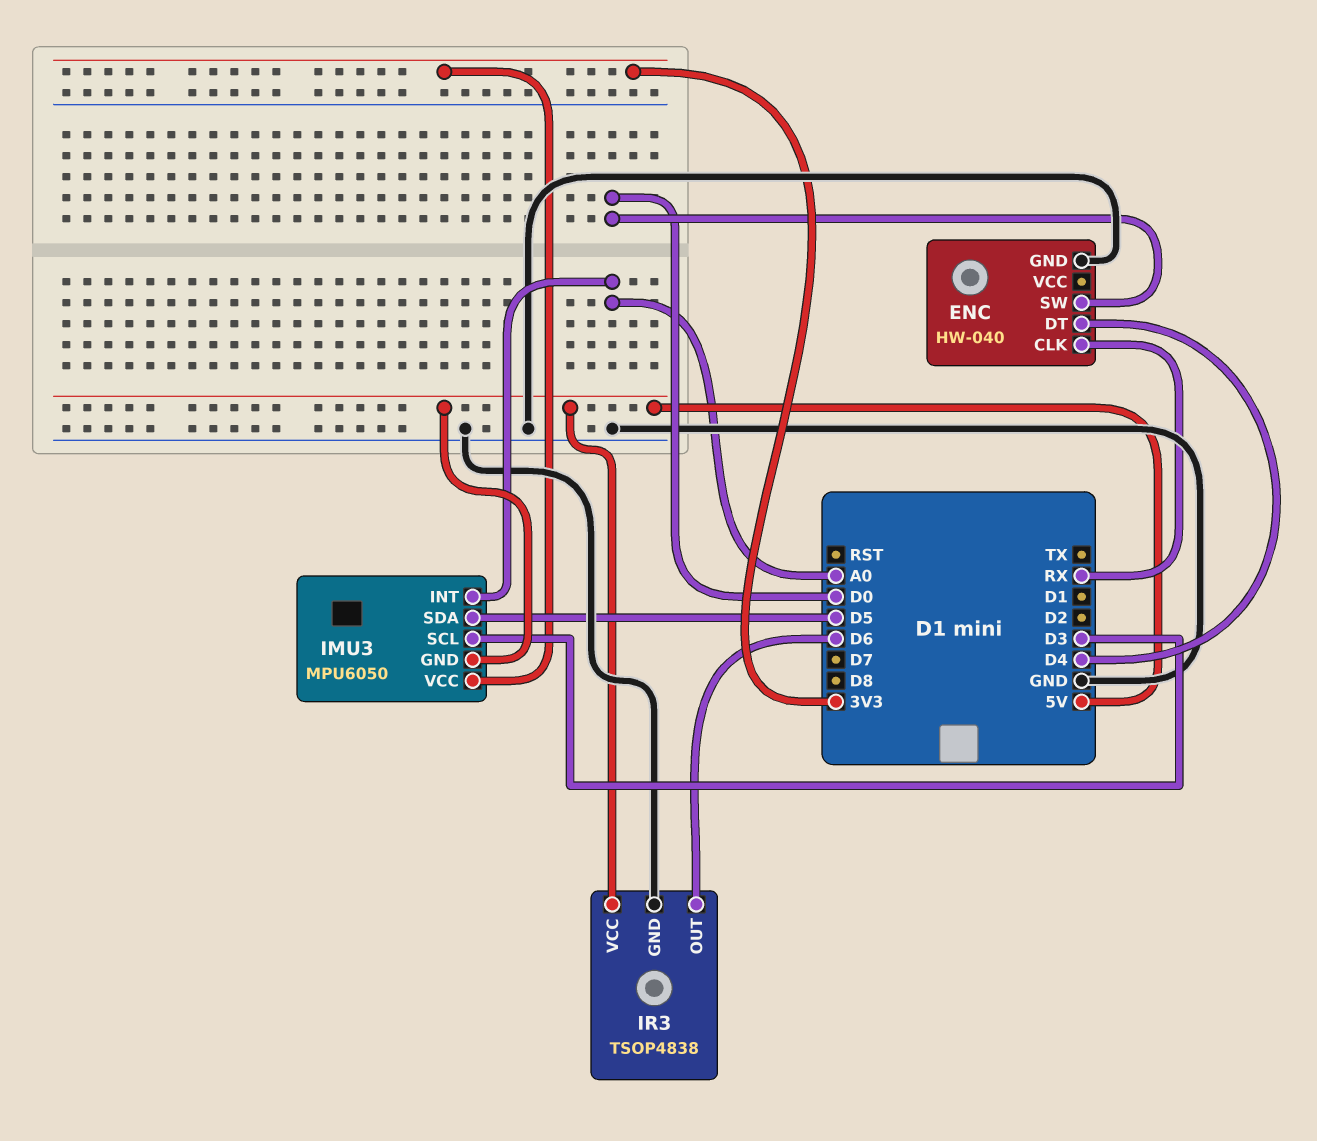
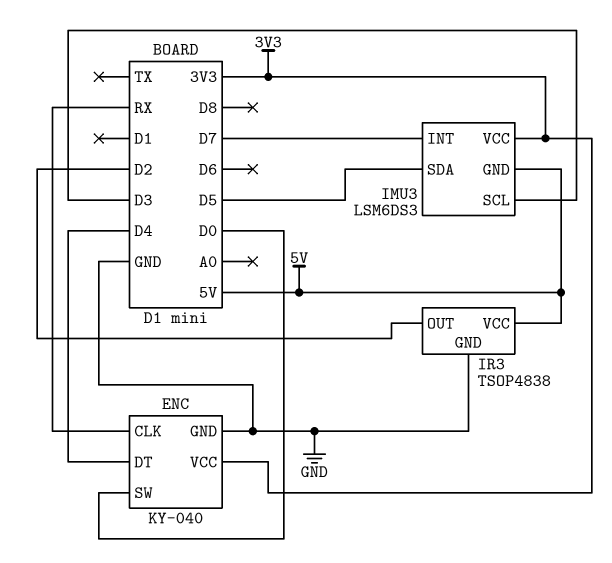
ENC: HW-040 -> KY-040
ENC pin VCC: none -> 3V3
IMU3: MPU6050 -> LSM6DS3
IMU3 pin INT: A0 -> D7
IR3 pin OUT: D6 -> D2

